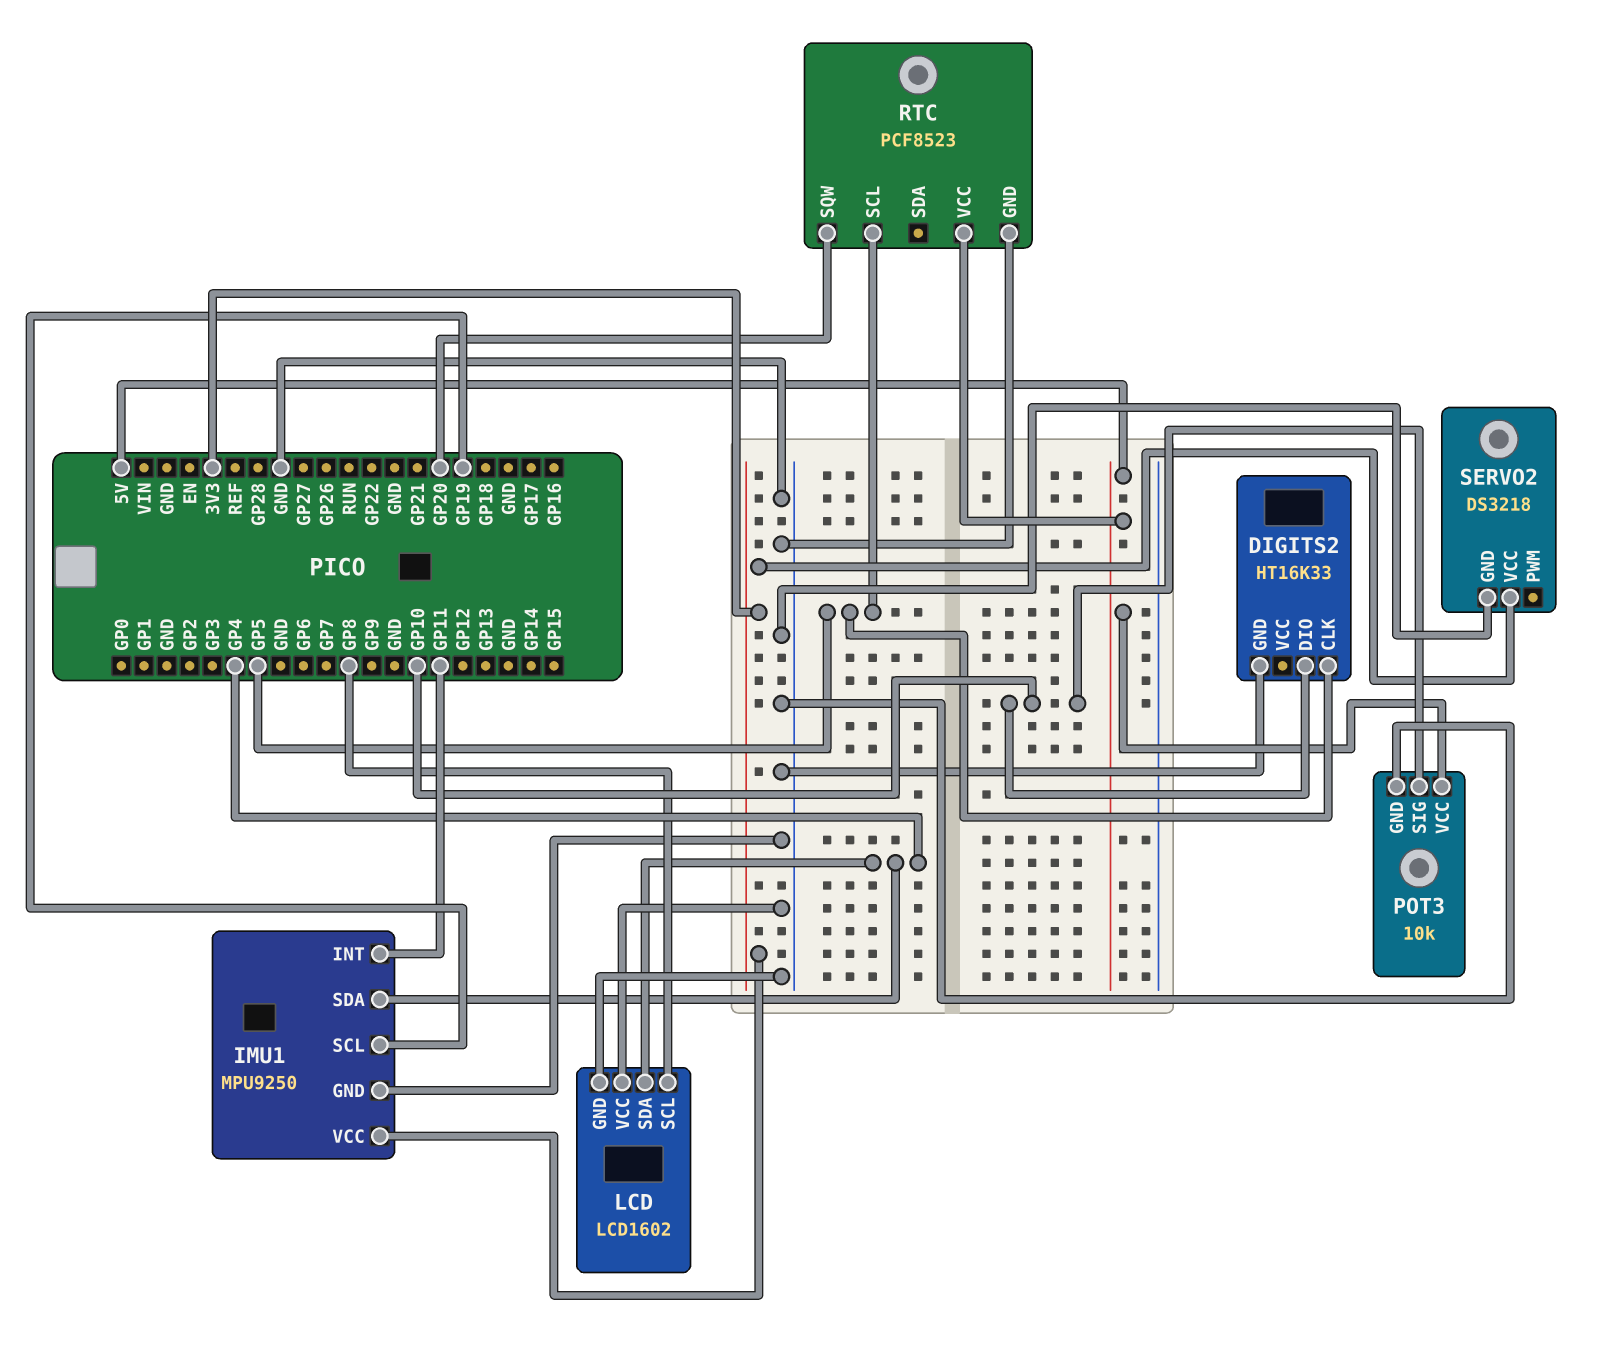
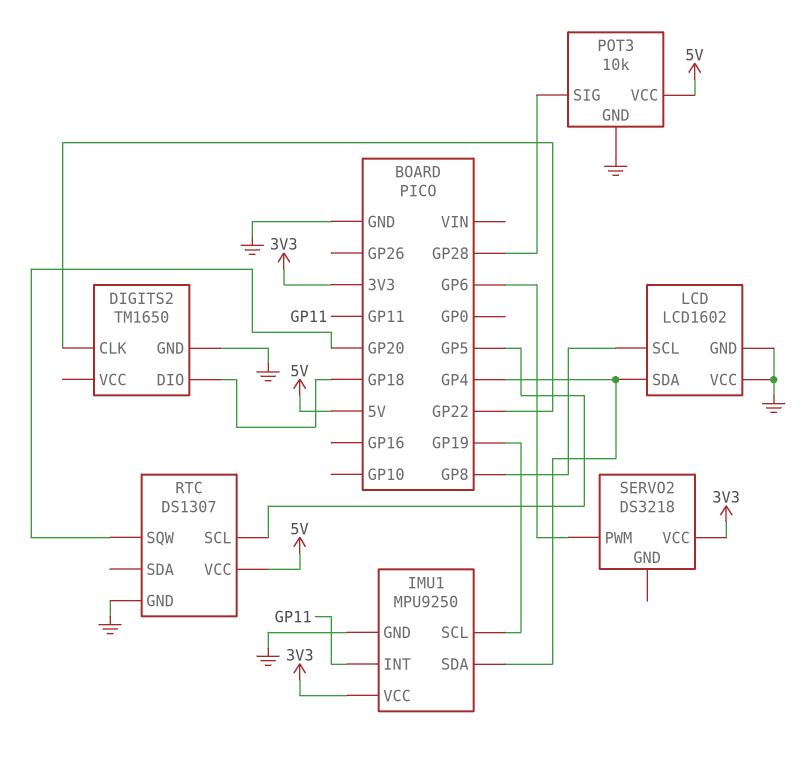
DIGITS2: HT16K33 -> TM1650
DIGITS2 pin CLK: GP5 -> GP22
DIGITS2 pin DIO: GP10 -> GP18
POT3 pin SIG: GP10 -> GP28
RTC: PCF8523 -> DS1307
SERVO2 pin GND: GND -> none
SERVO2 pin PWM: none -> GP6

